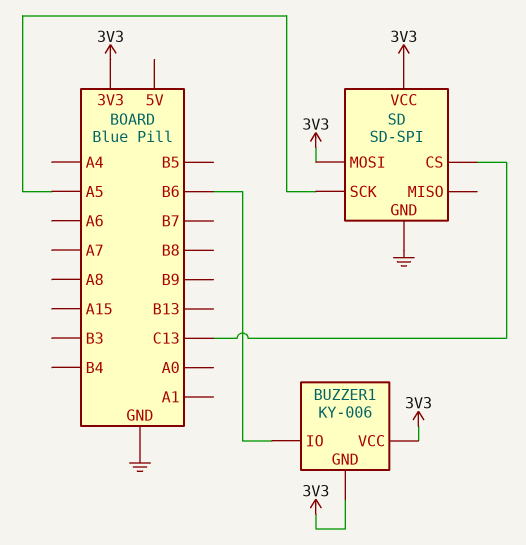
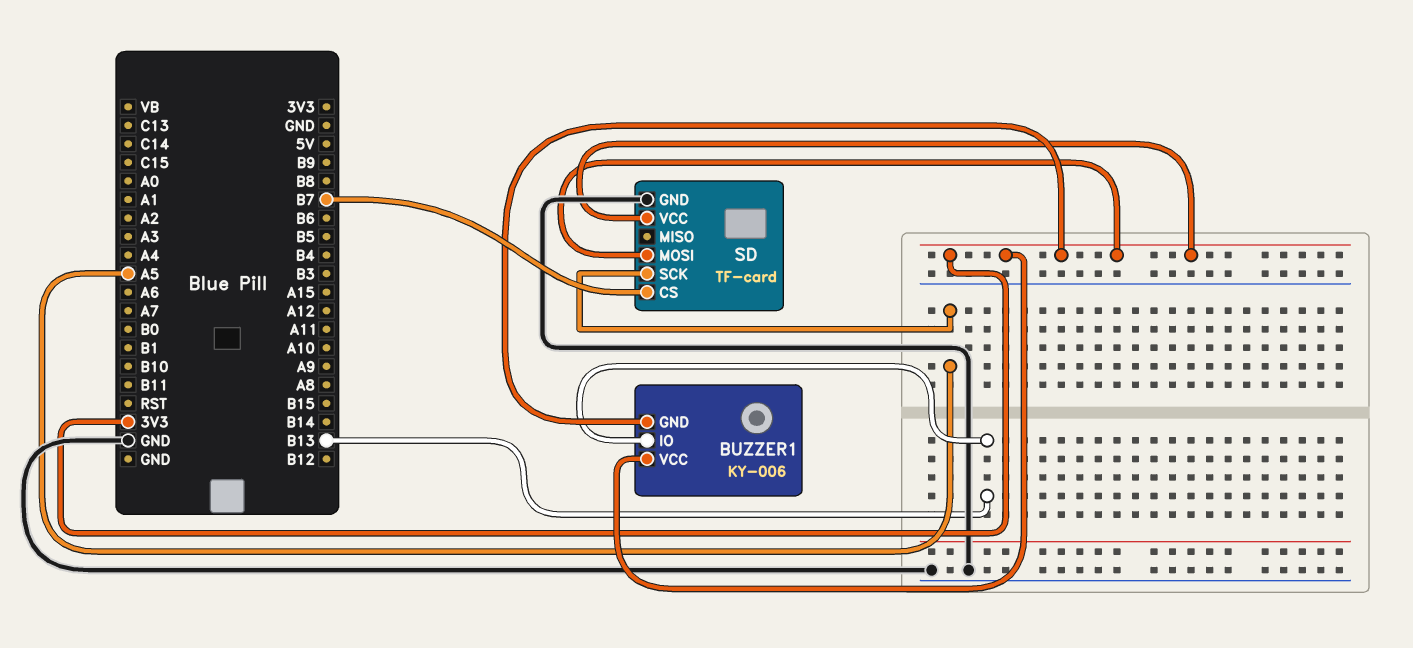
BUZZER1 pin IO: B6 -> B13
SD: SD-SPI -> TF-card
SD pin CS: C13 -> B7

